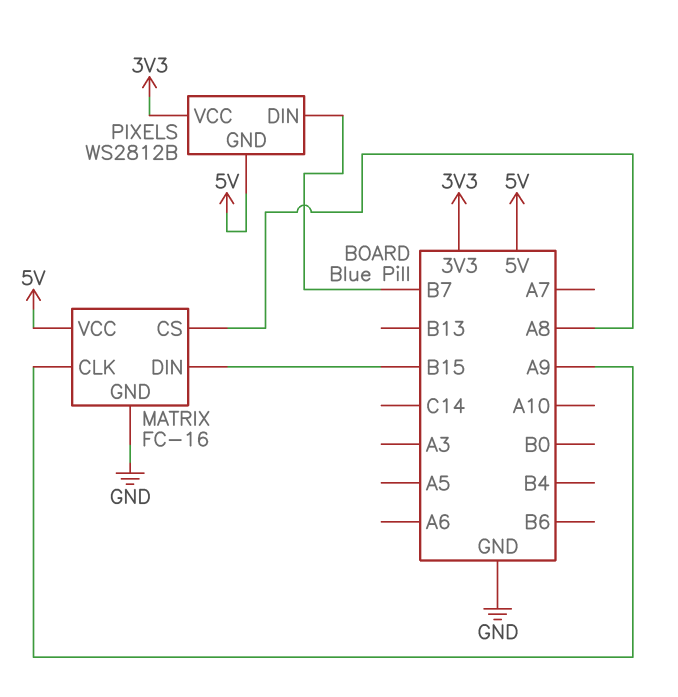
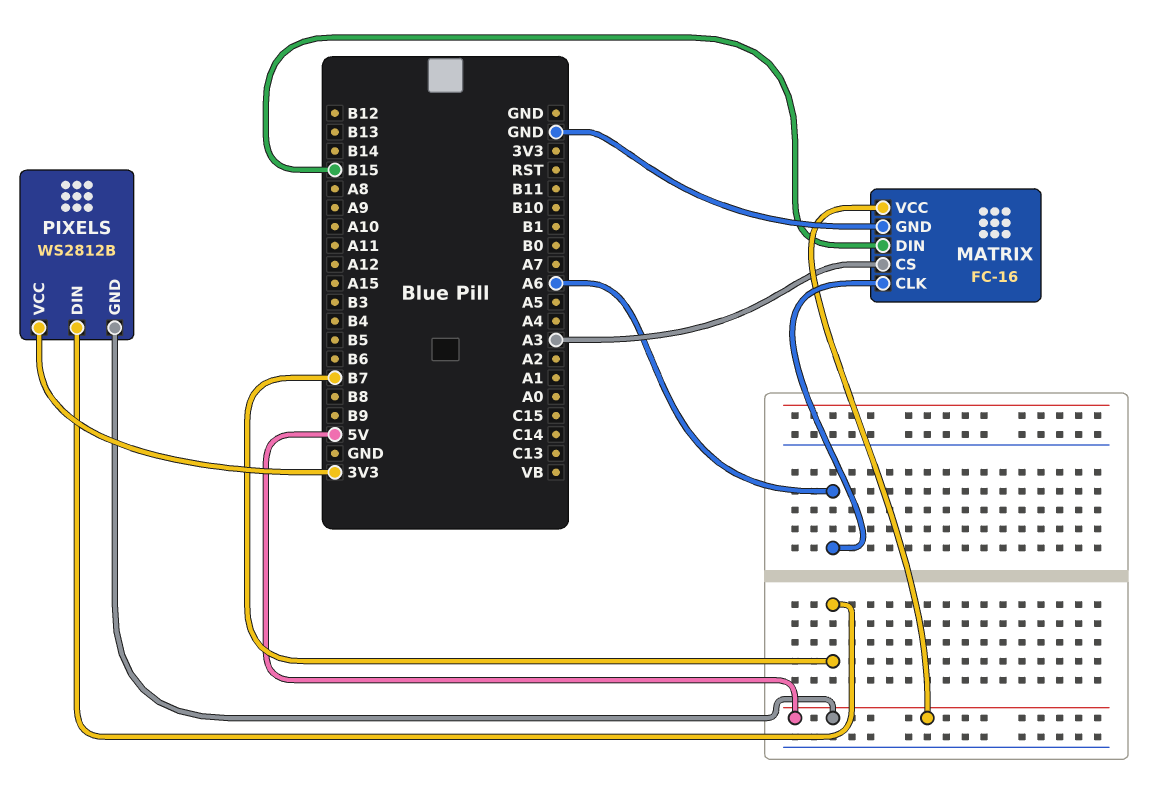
MATRIX pin CLK: A9 -> A6
MATRIX pin CS: A8 -> A3

